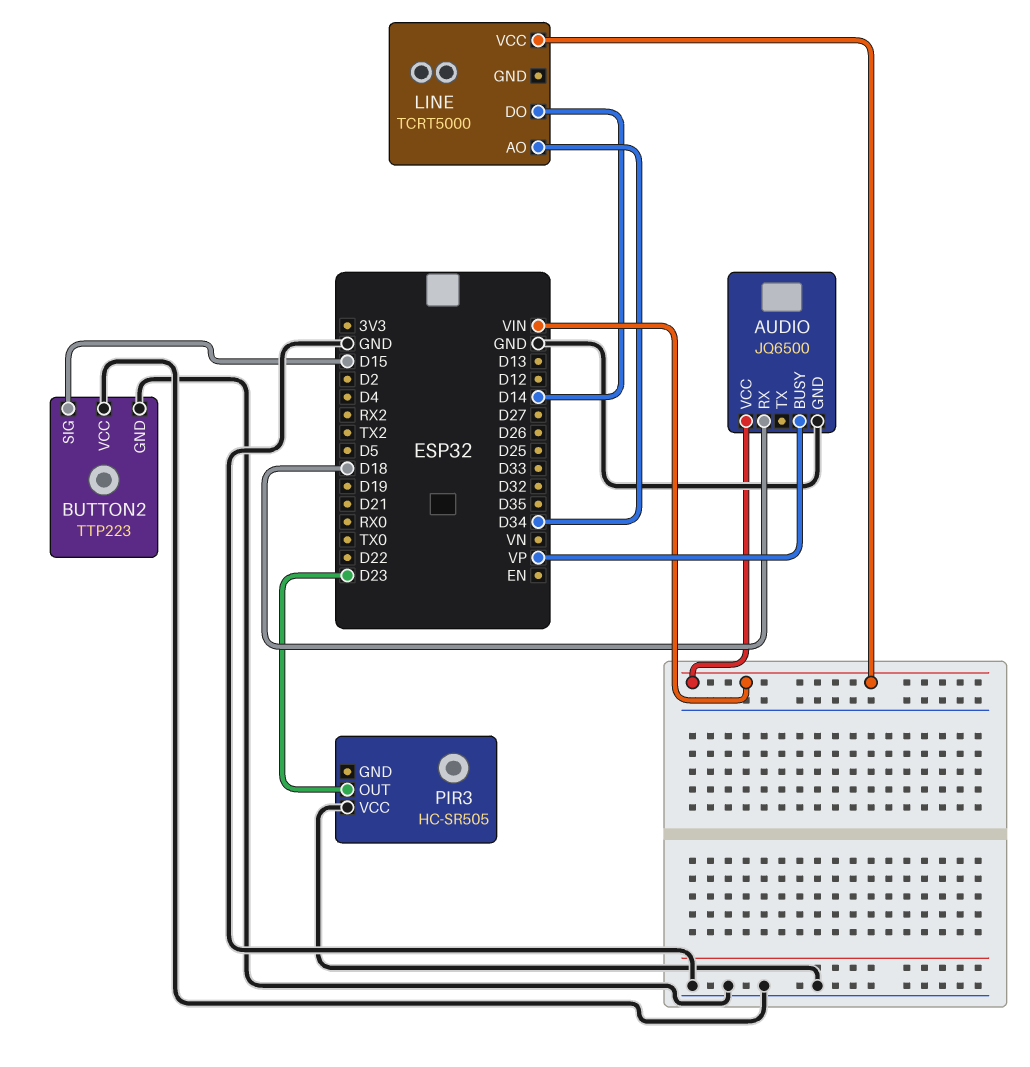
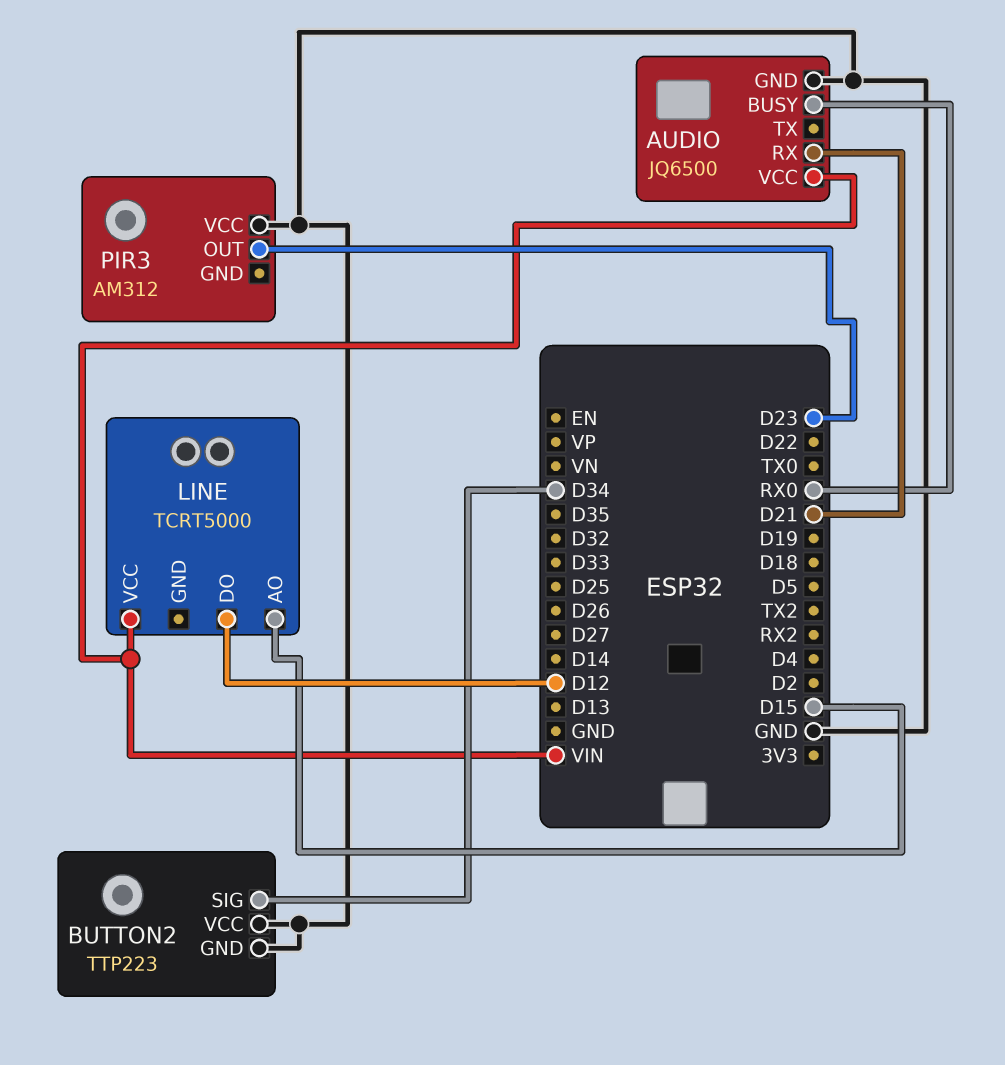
AUDIO pin BUSY: VP -> RX0
AUDIO pin RX: D18 -> D21
BUTTON2 pin SIG: D15 -> D34
LINE pin AO: D34 -> D15
LINE pin DO: D14 -> D12
PIR3: HC-SR505 -> AM312

